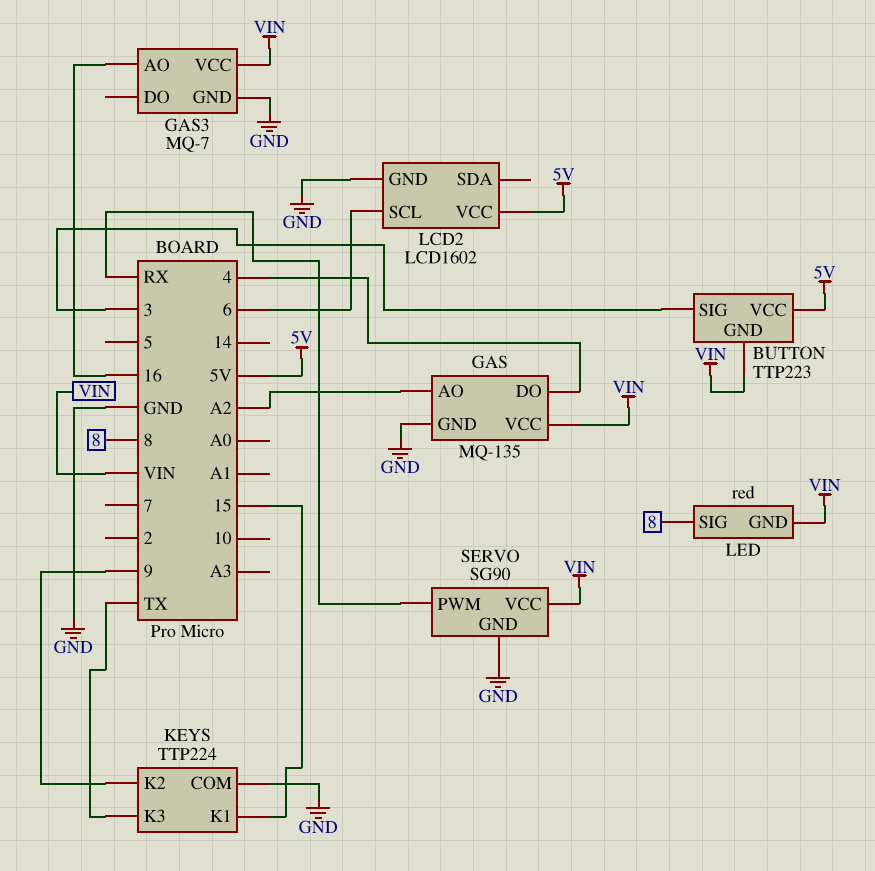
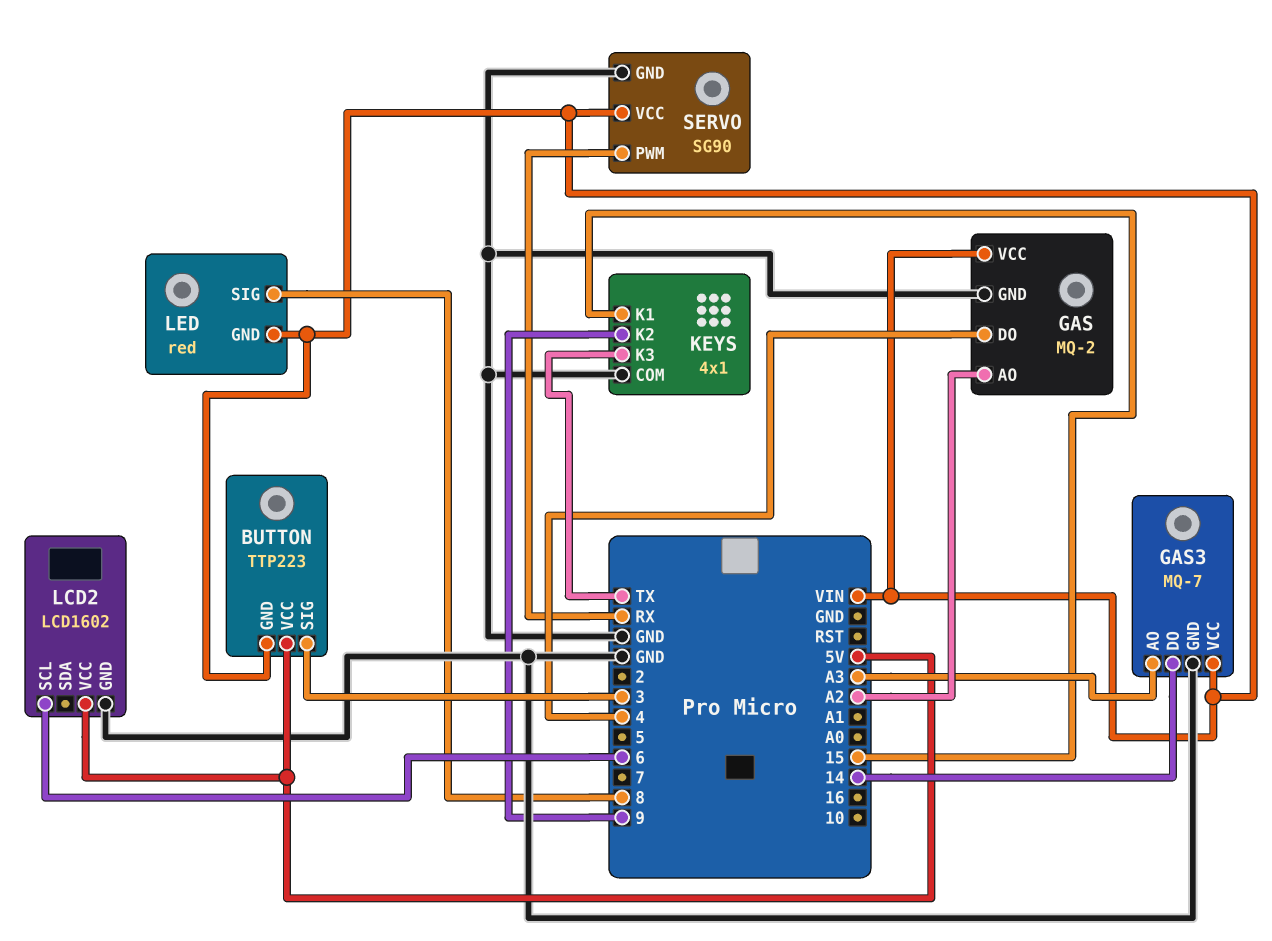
GAS: MQ-135 -> MQ-2
GAS3 pin AO: 16 -> A3
GAS3 pin DO: none -> 14
KEYS: TTP224 -> 4x1

